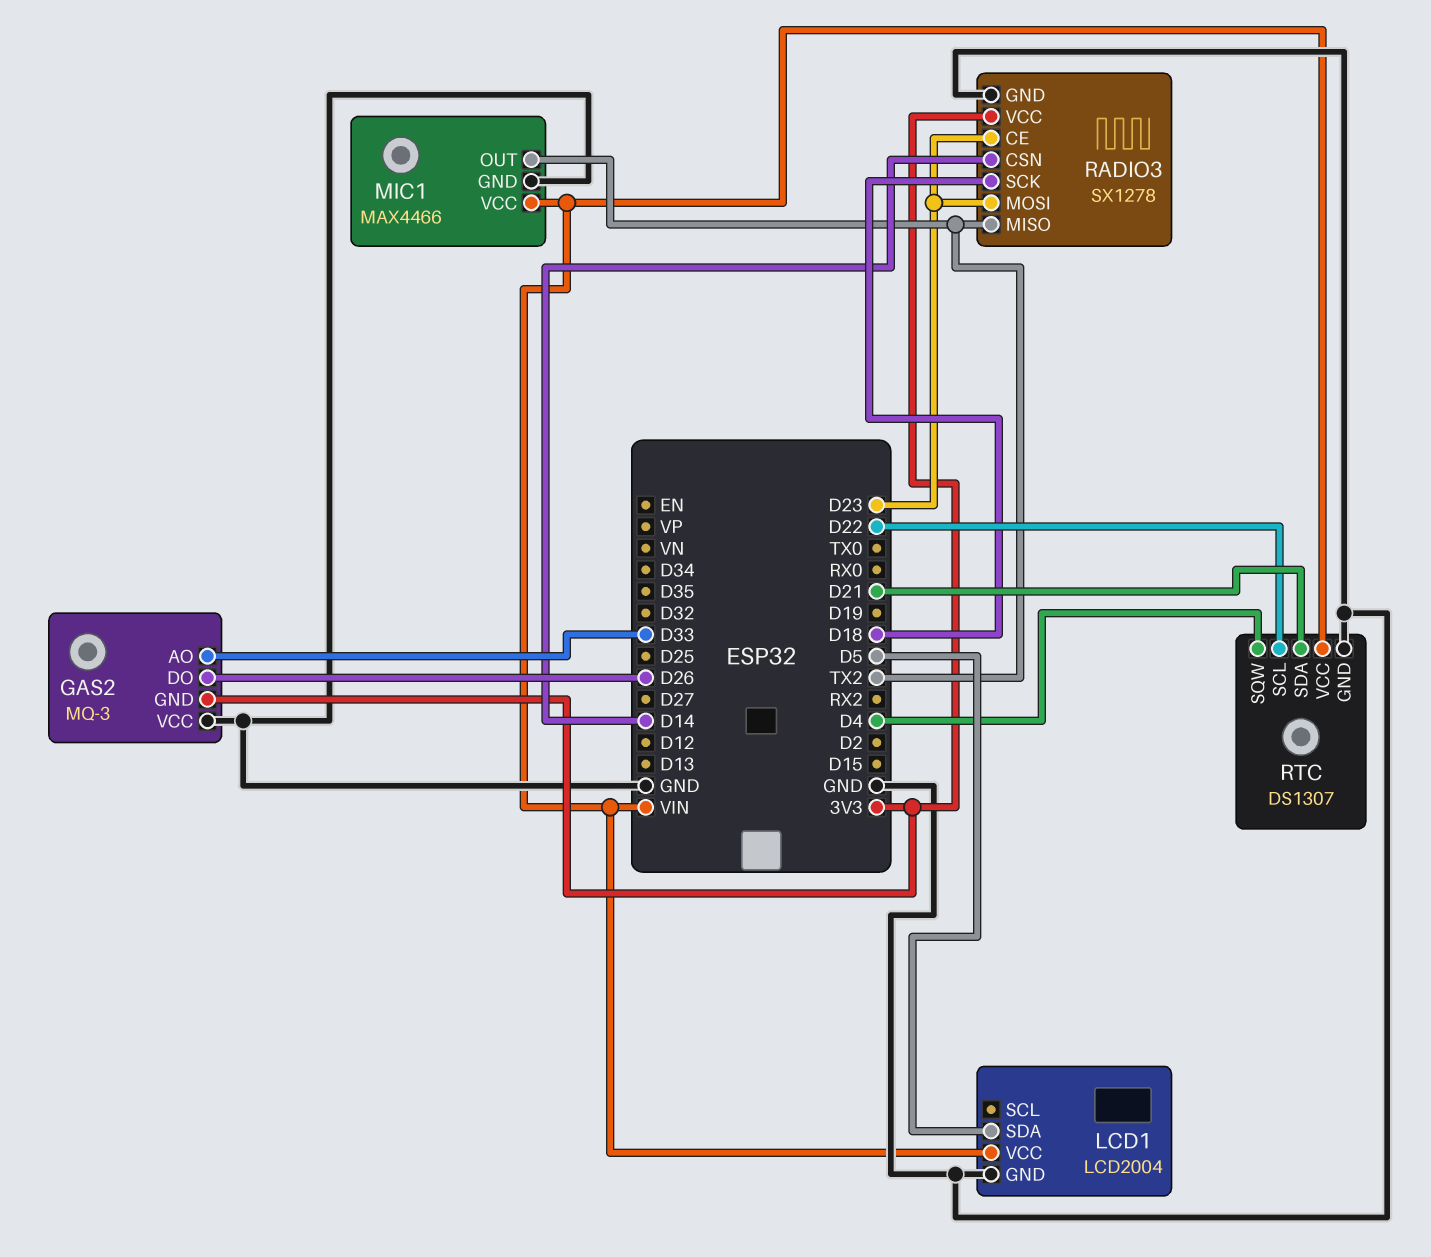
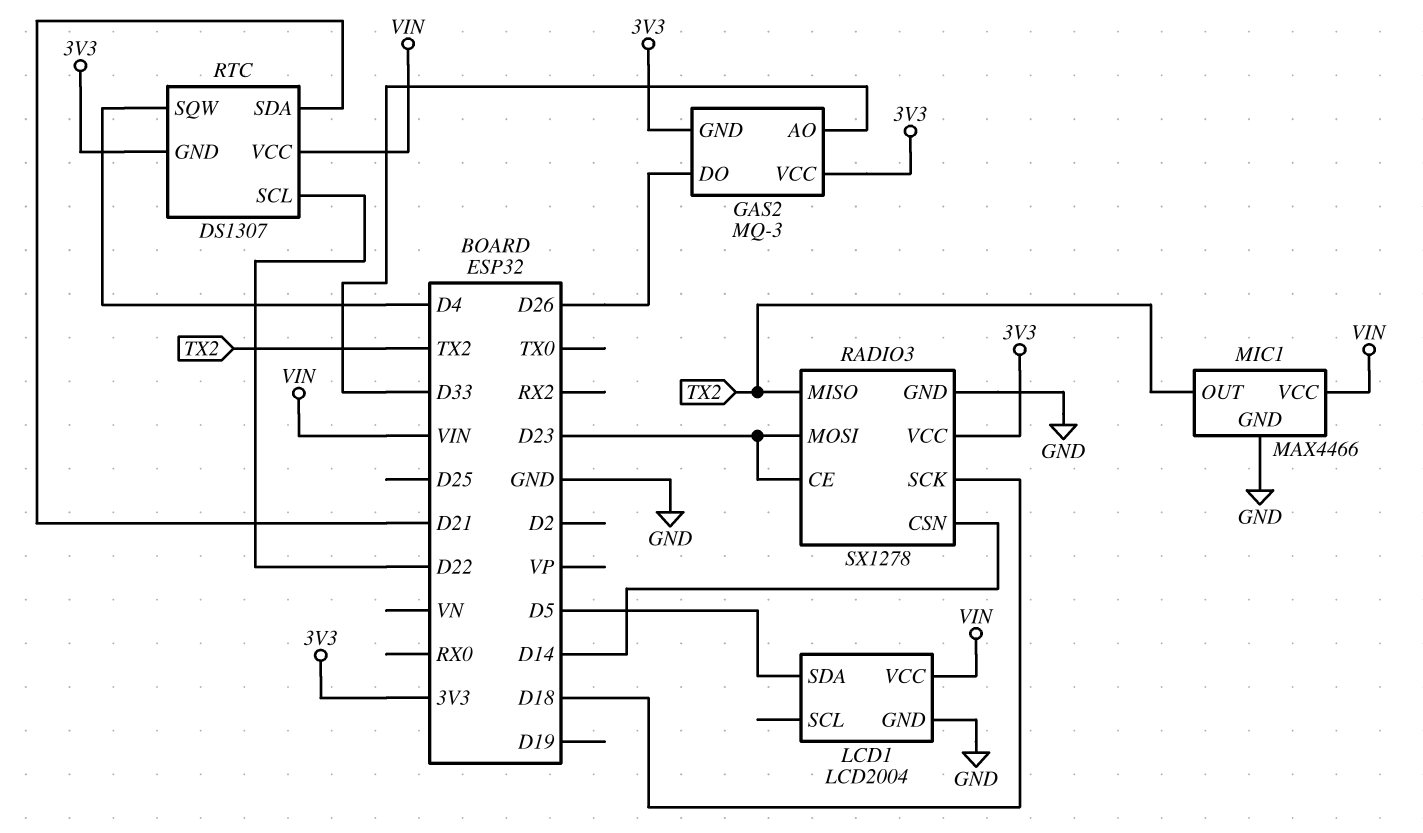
GAS2 pin VCC: GND -> 3V3
RTC pin GND: GND -> 3V3

